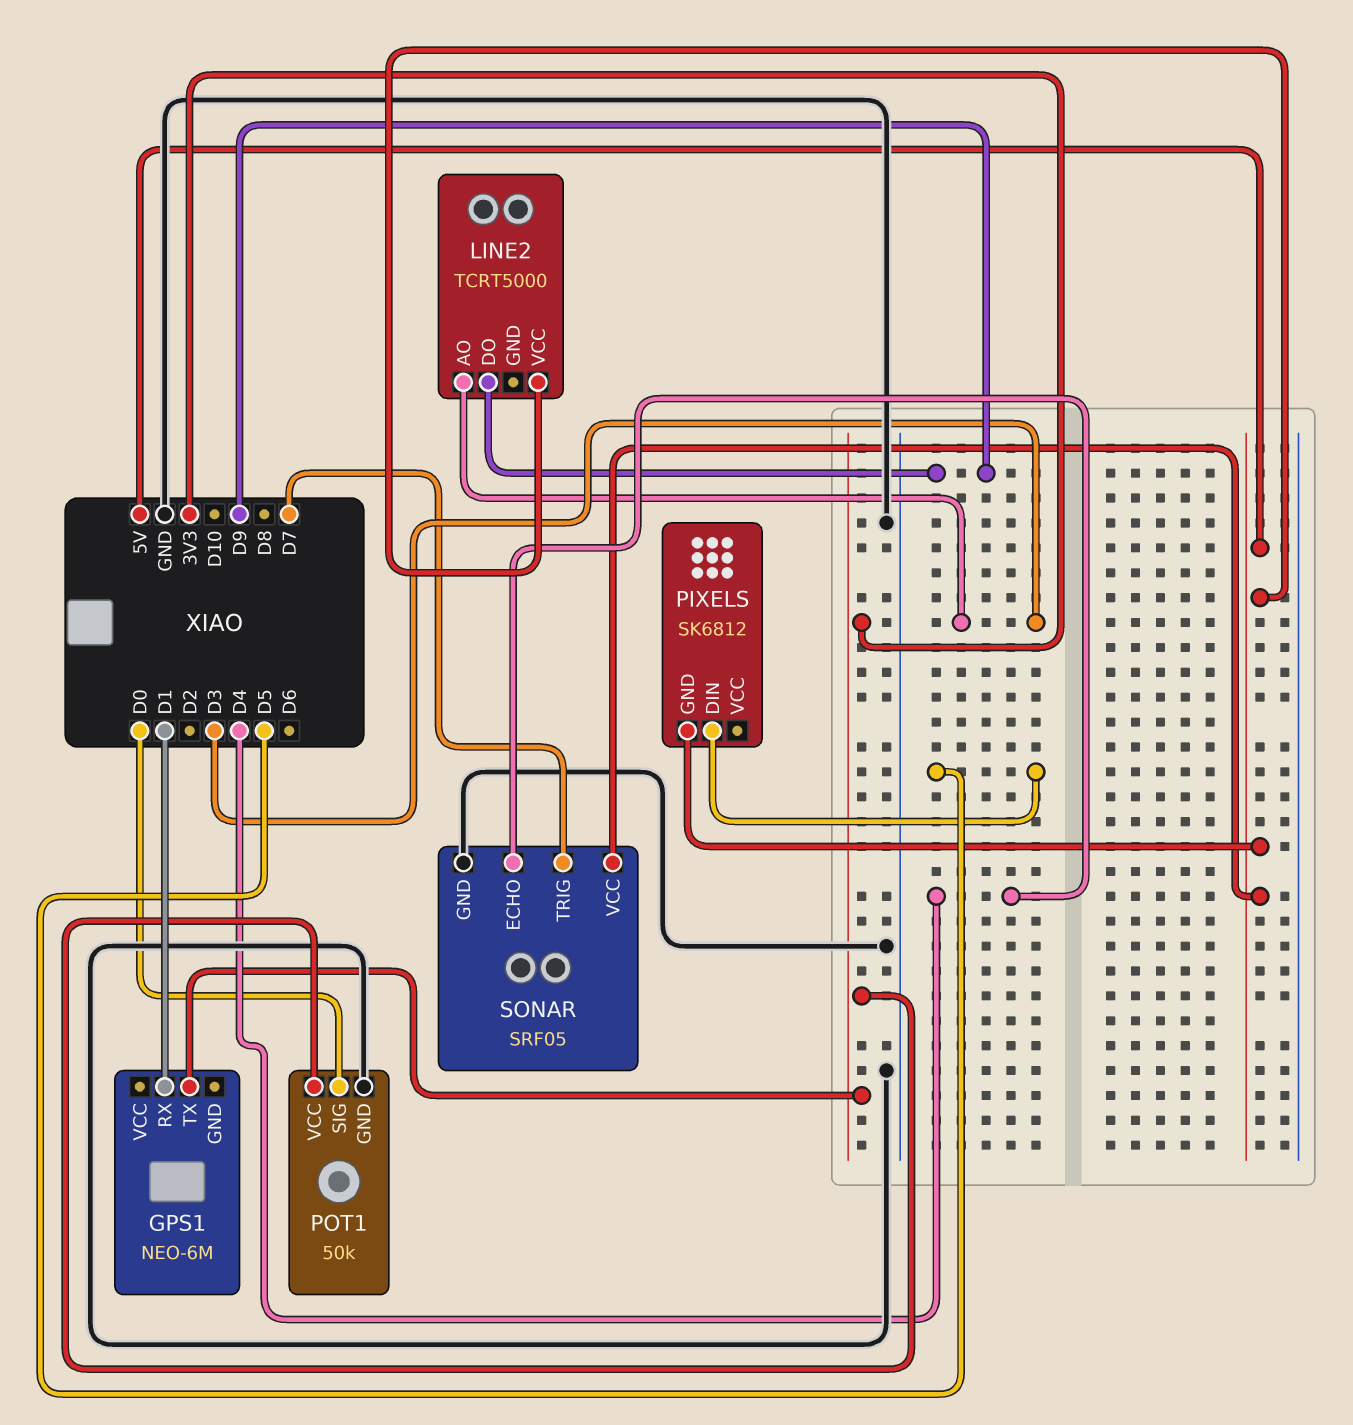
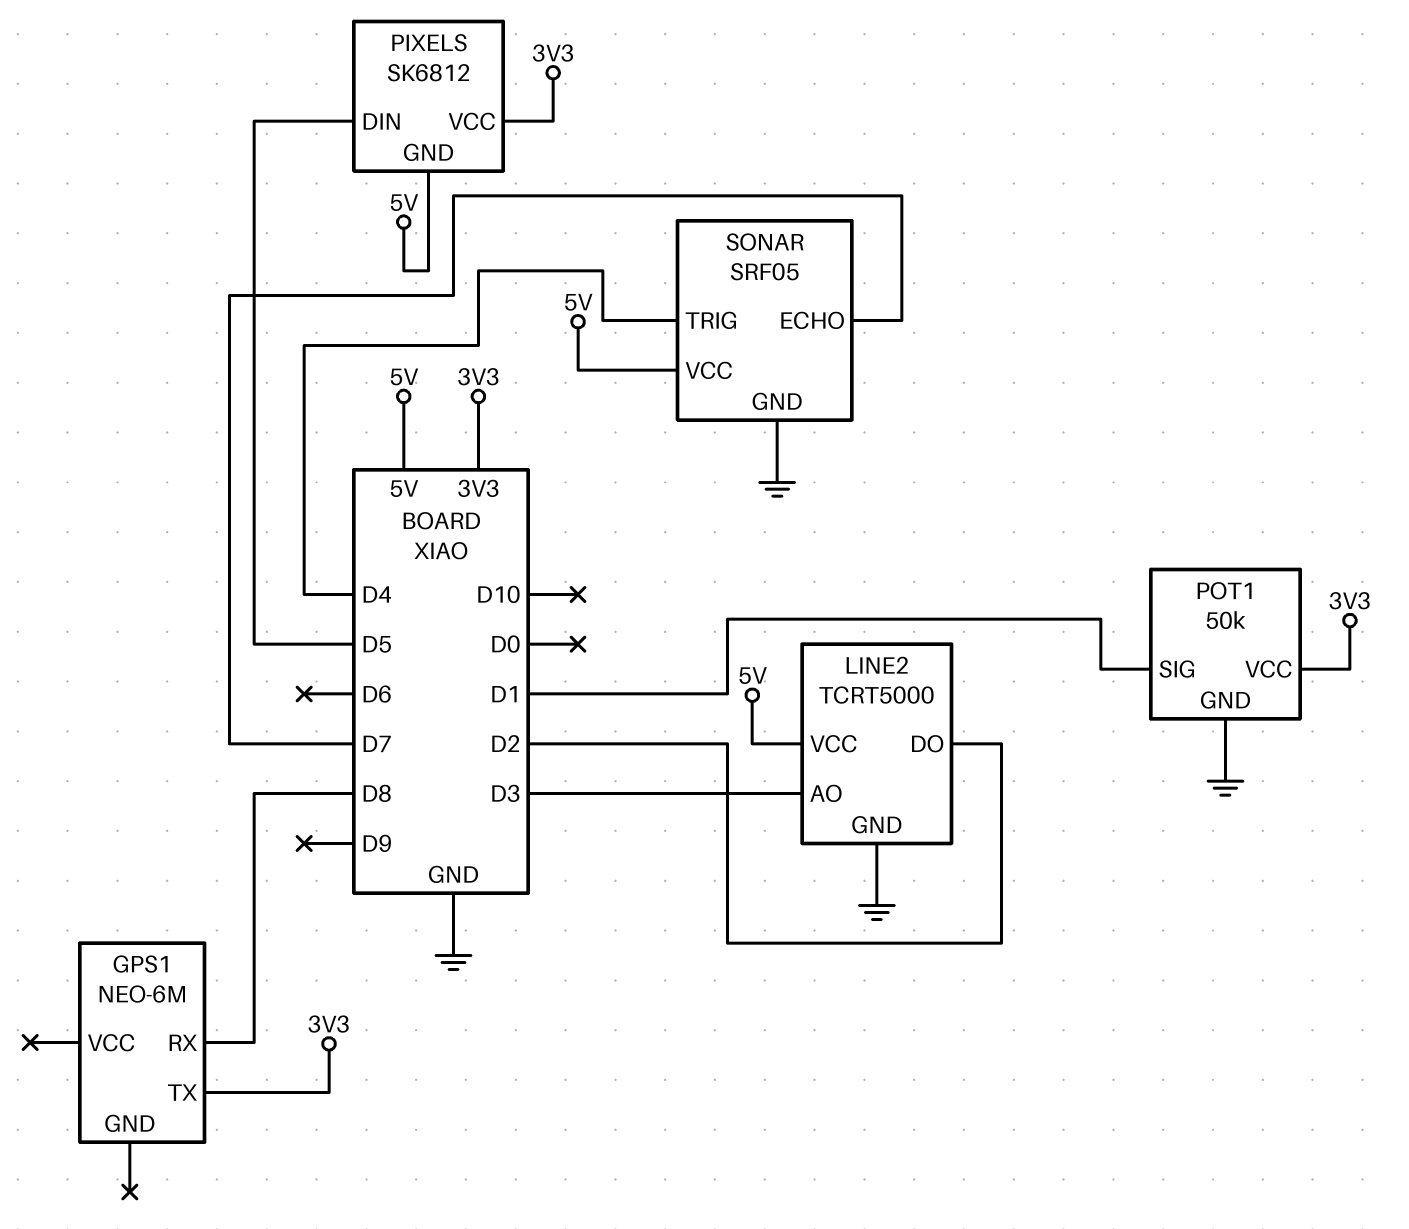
GPS1 pin RX: D1 -> D8
LINE2 pin DO: D9 -> D2
LINE2 pin GND: none -> GND
PIXELS pin VCC: none -> 3V3
POT1 pin SIG: D0 -> D1
SONAR pin ECHO: D4 -> D7
SONAR pin TRIG: D7 -> D4

